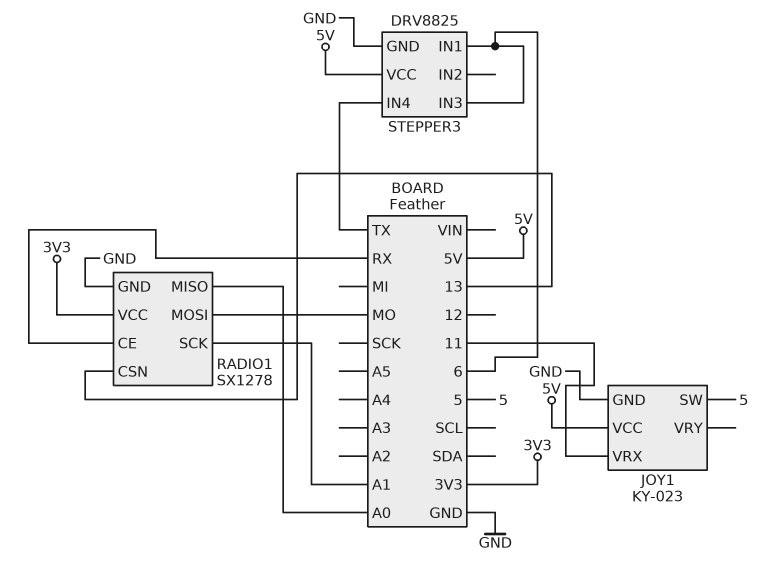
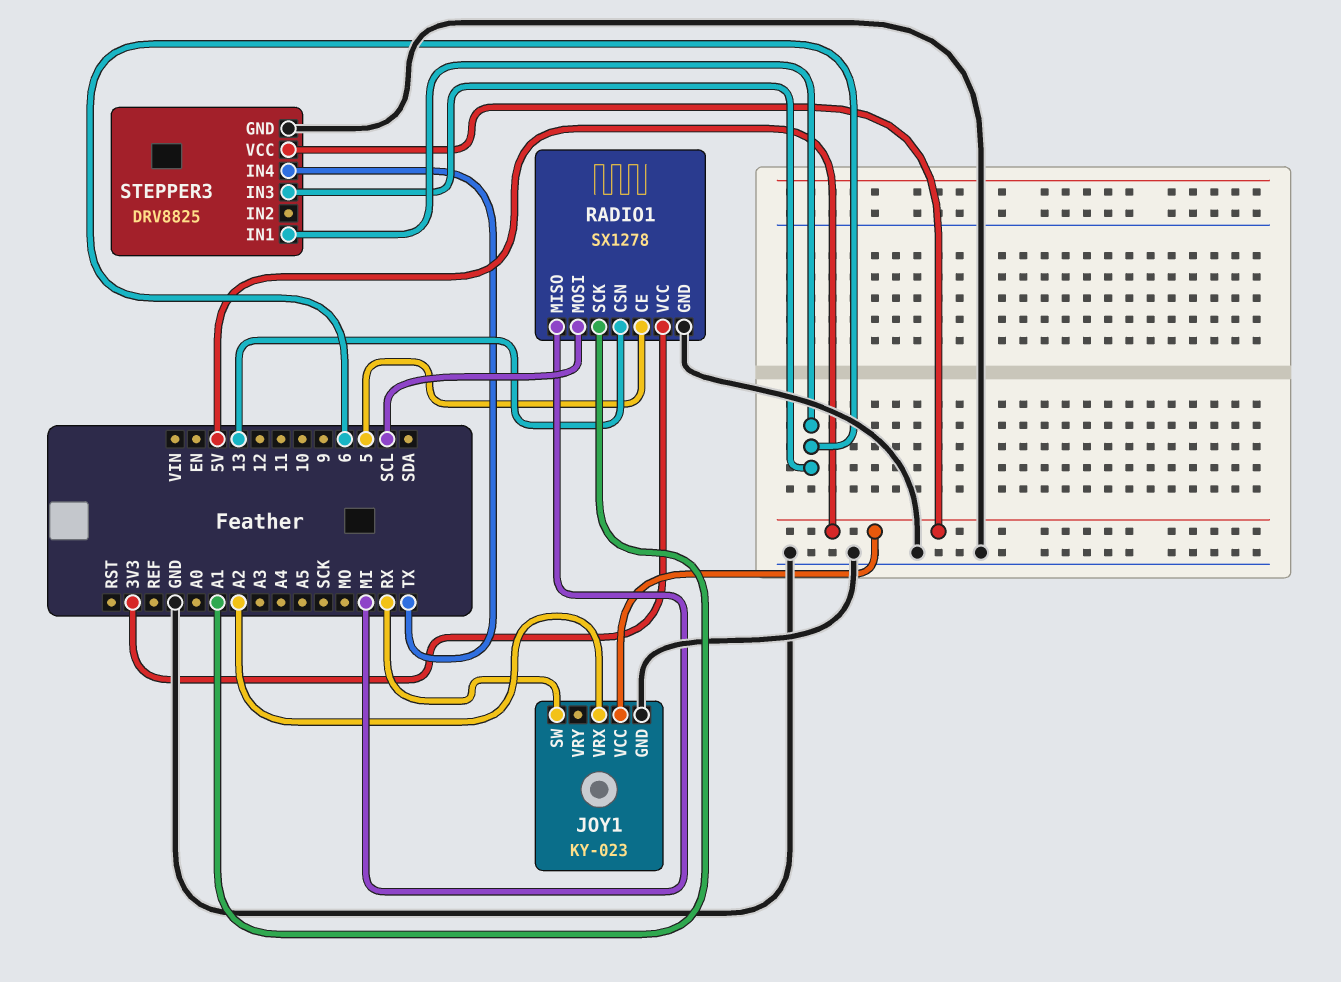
JOY1 pin SW: 5 -> RX
JOY1 pin VRX: 11 -> A2
RADIO1 pin CE: RX -> 5
RADIO1 pin MISO: A0 -> MI
RADIO1 pin MOSI: MO -> SCL

